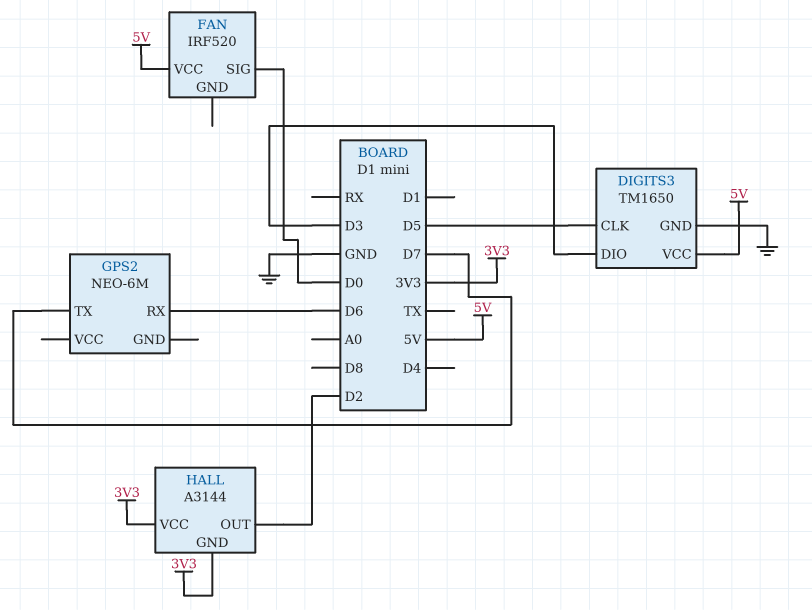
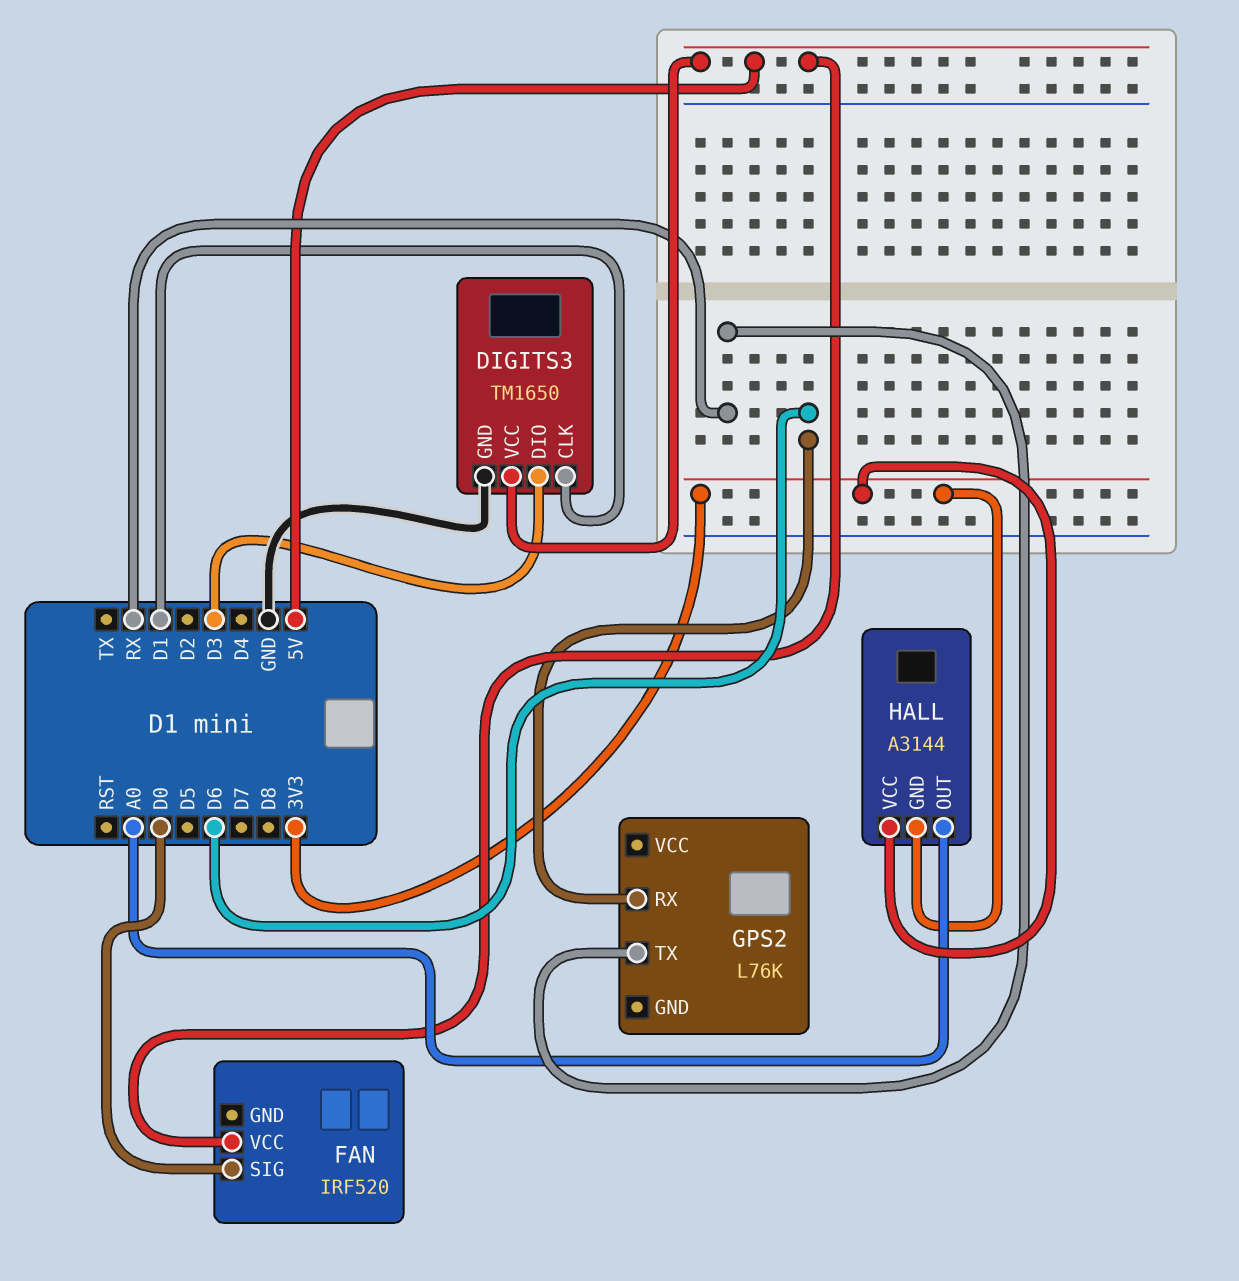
DIGITS3 pin CLK: D5 -> D1
GPS2: NEO-6M -> L76K
GPS2 pin TX: D7 -> RX
HALL pin OUT: D2 -> A0

